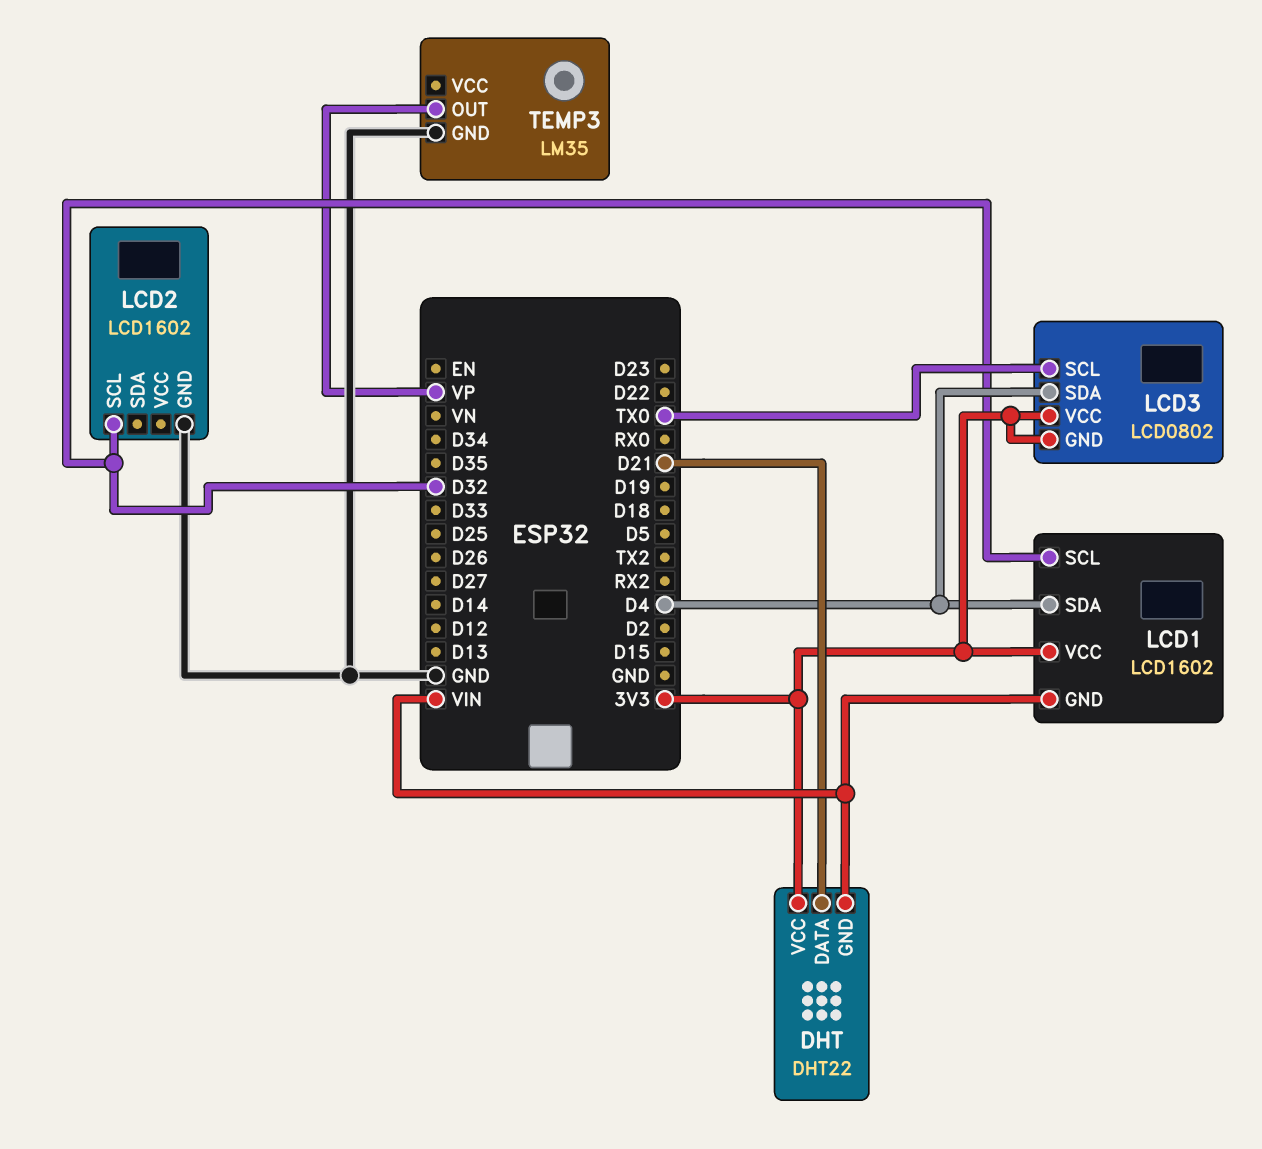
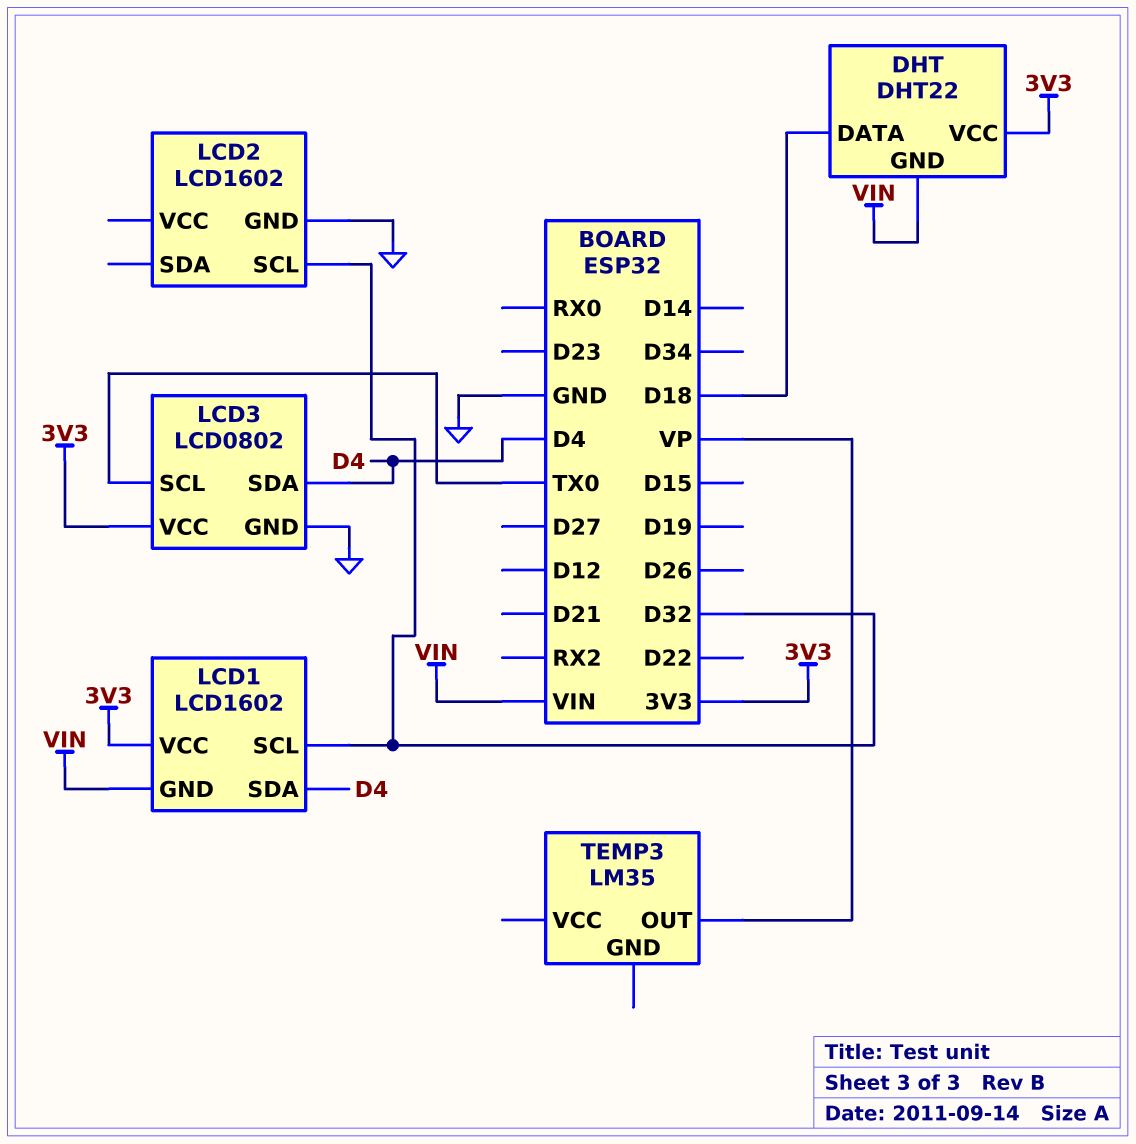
DHT pin DATA: D21 -> D18
LCD3 pin GND: 3V3 -> GND
TEMP3 pin GND: GND -> none

